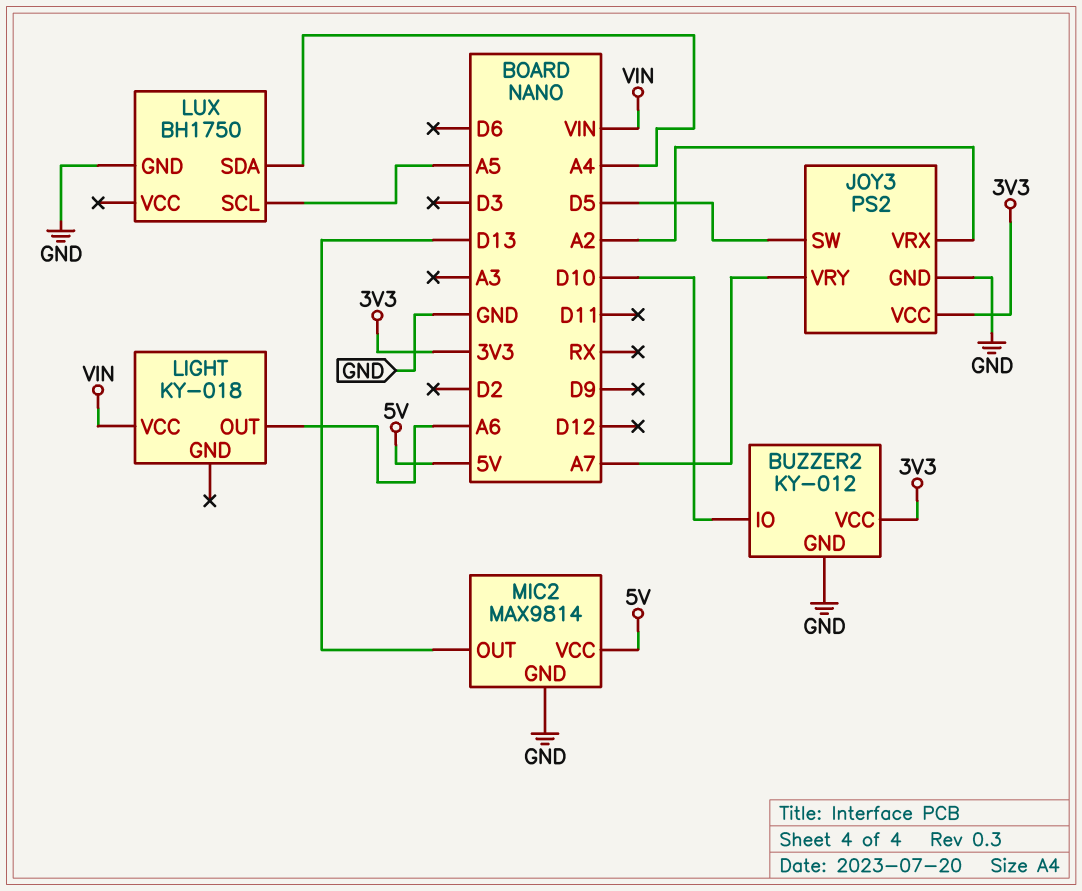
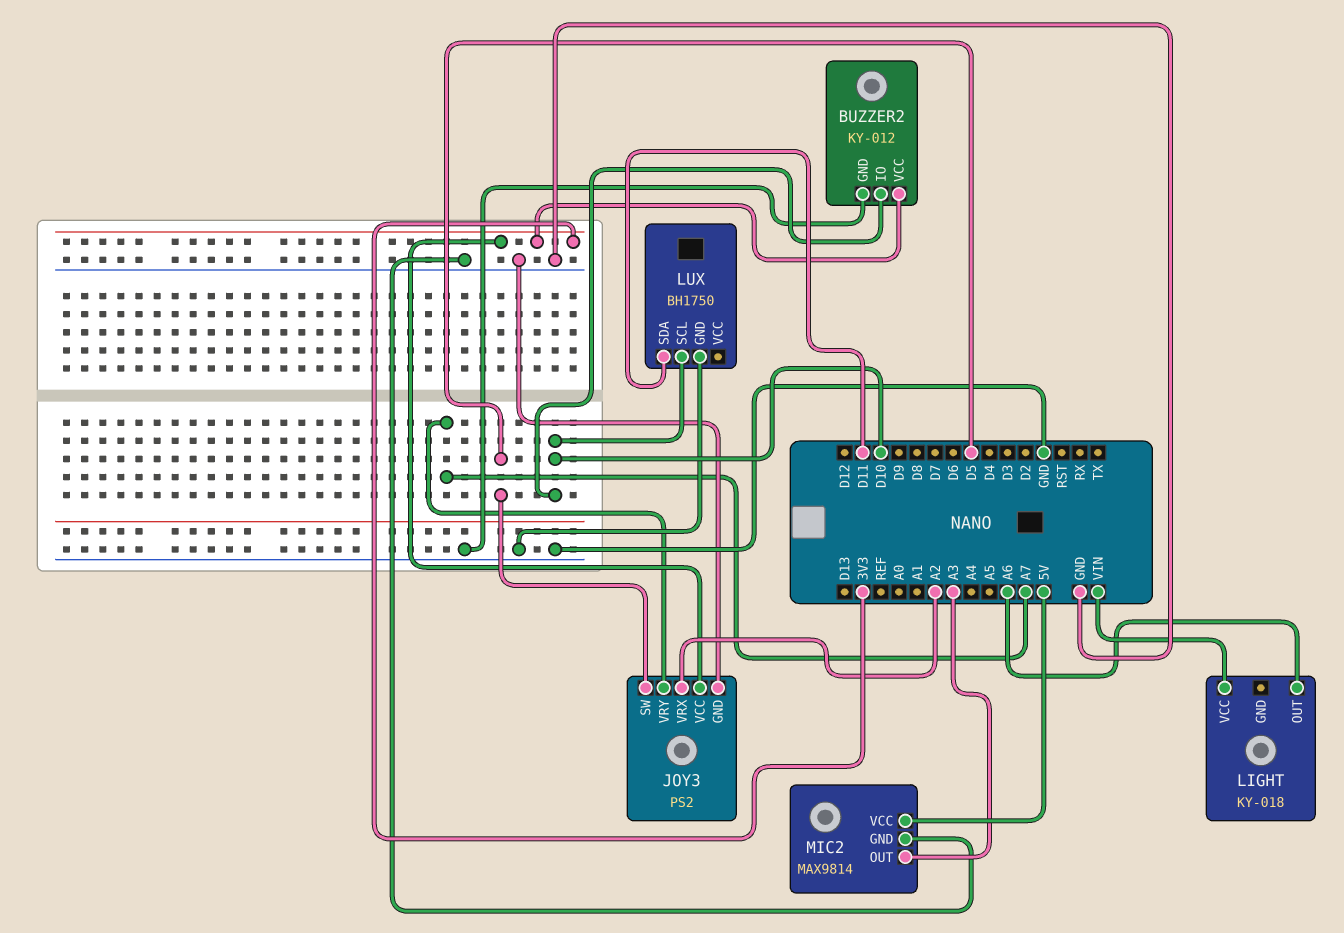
LUX pin SCL: A5 -> D10
LUX pin SDA: A4 -> D11
MIC2 pin OUT: D13 -> A3

